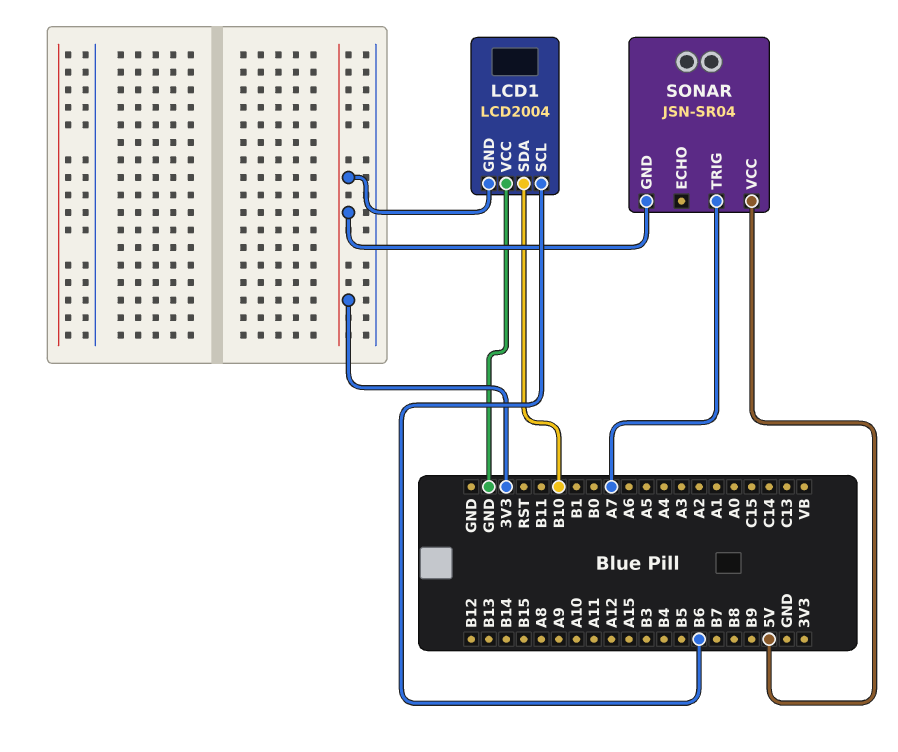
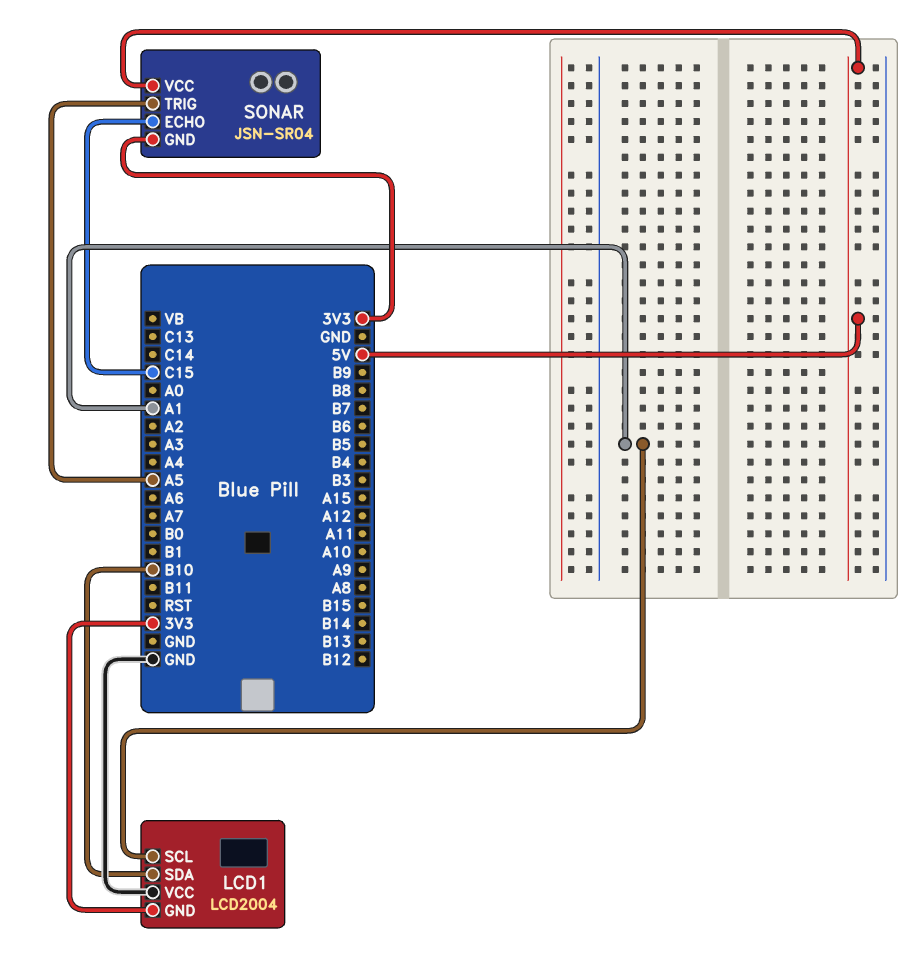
LCD1 pin SCL: B6 -> A1
SONAR pin ECHO: none -> C15
SONAR pin TRIG: A7 -> A5

